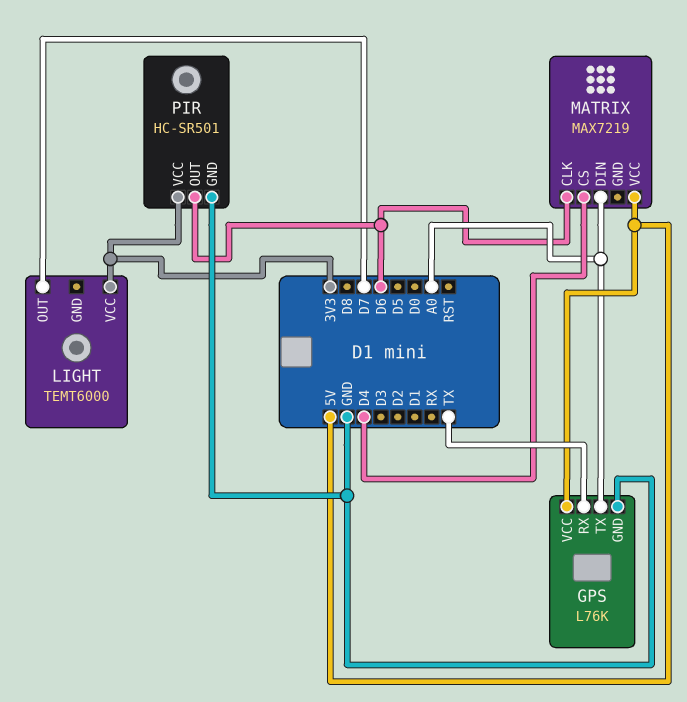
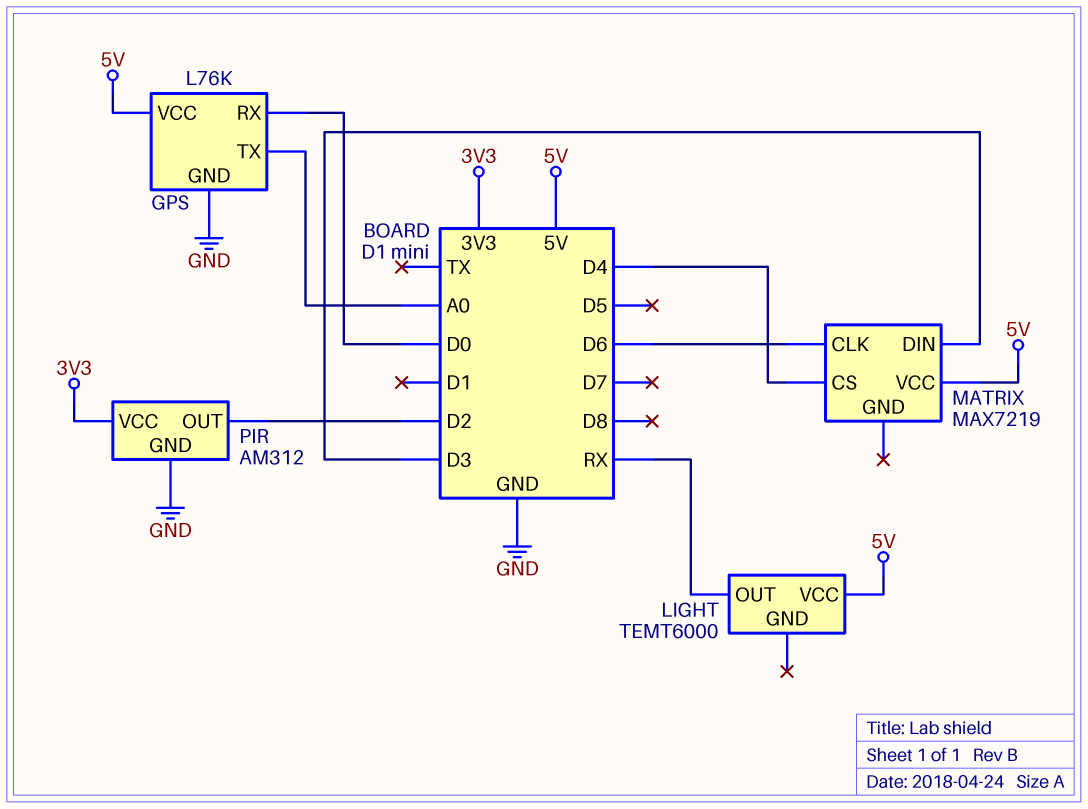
GPS pin RX: TX -> D0
LIGHT pin OUT: D7 -> RX
LIGHT pin VCC: 3V3 -> 5V
MATRIX pin DIN: A0 -> D3
PIR: HC-SR501 -> AM312
PIR pin OUT: D6 -> D2

